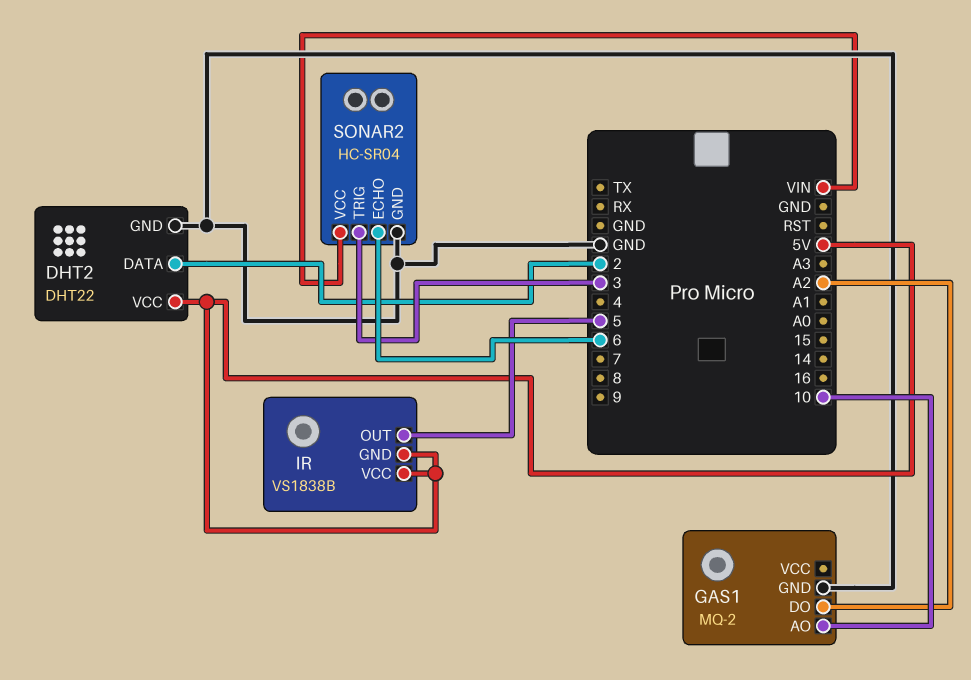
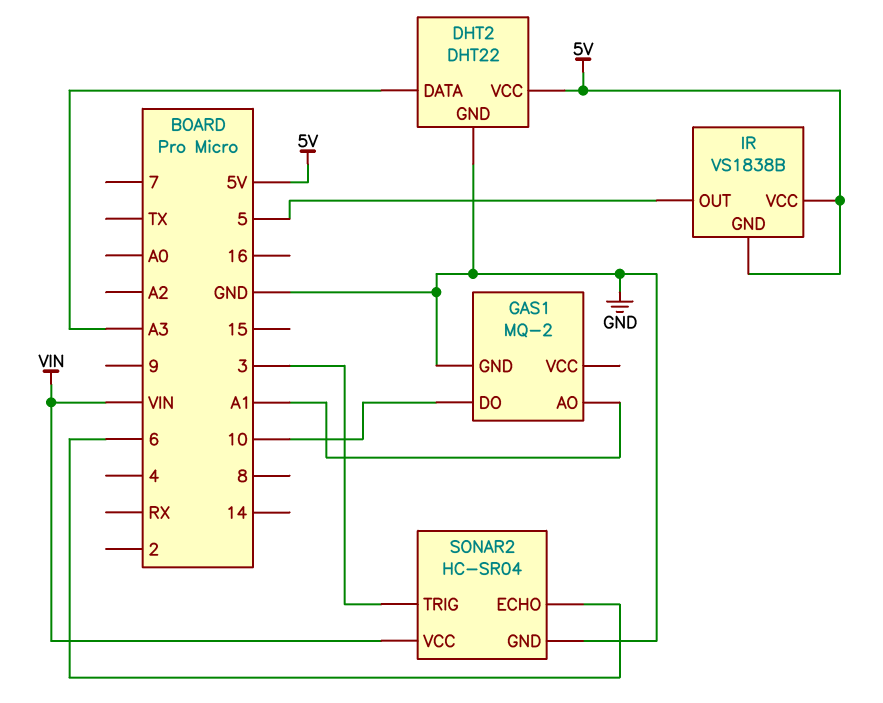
DHT2 pin DATA: 2 -> A3
GAS1 pin AO: 10 -> A1
GAS1 pin DO: A2 -> 10

